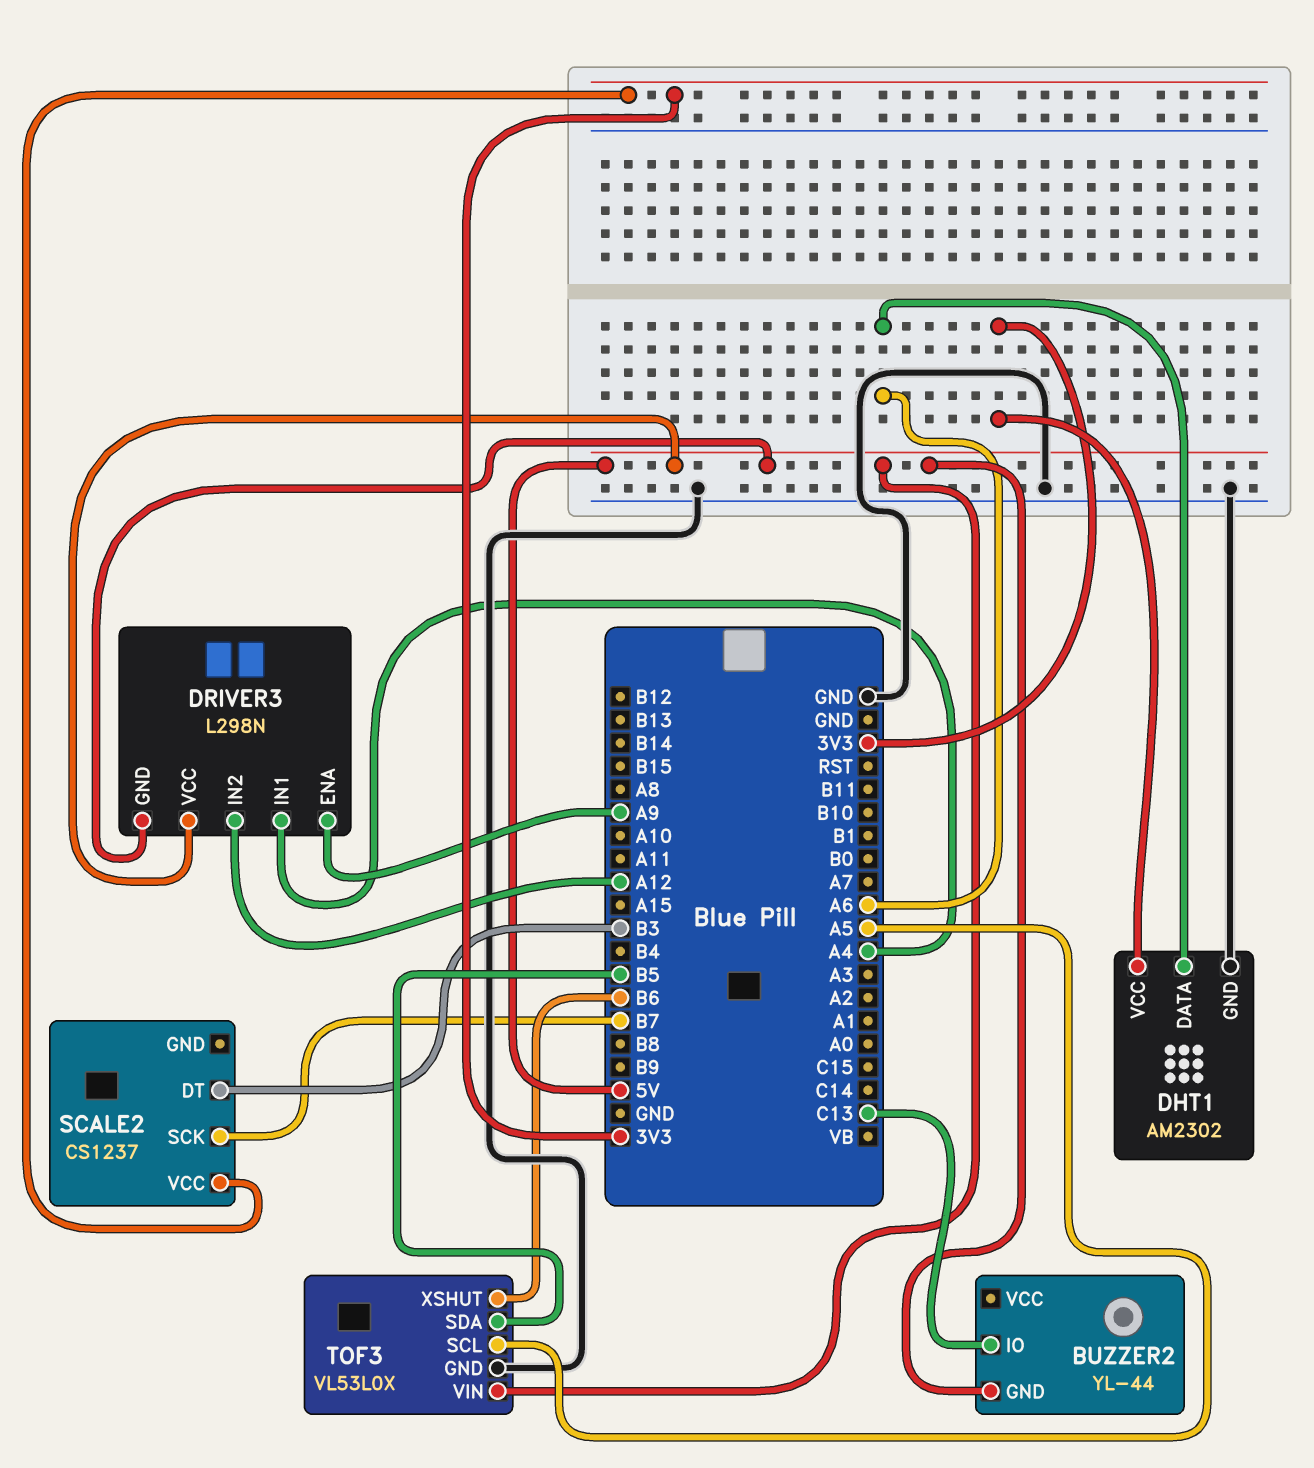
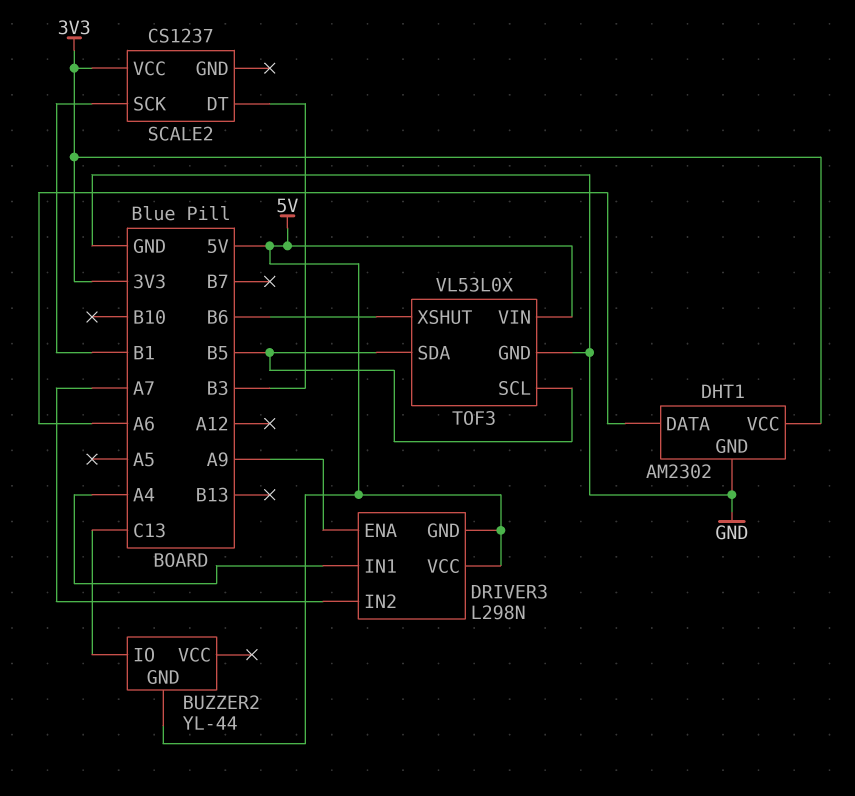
DRIVER3 pin IN2: A12 -> A7
SCALE2 pin SCK: B7 -> B1
TOF3 pin SCL: A5 -> B5

